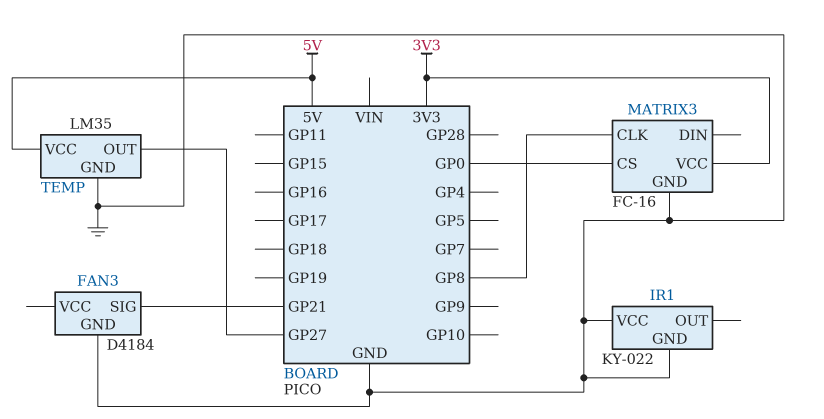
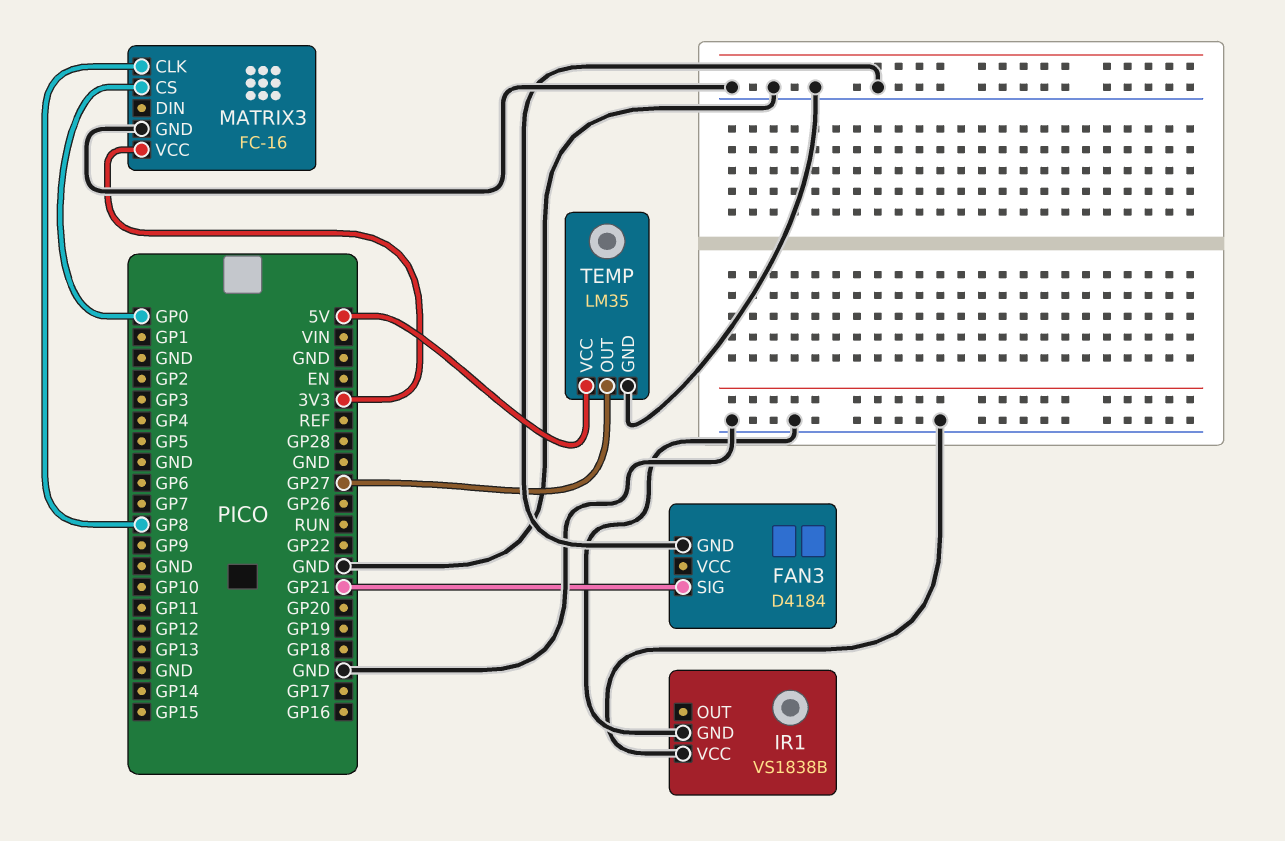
IR1: KY-022 -> VS1838B

